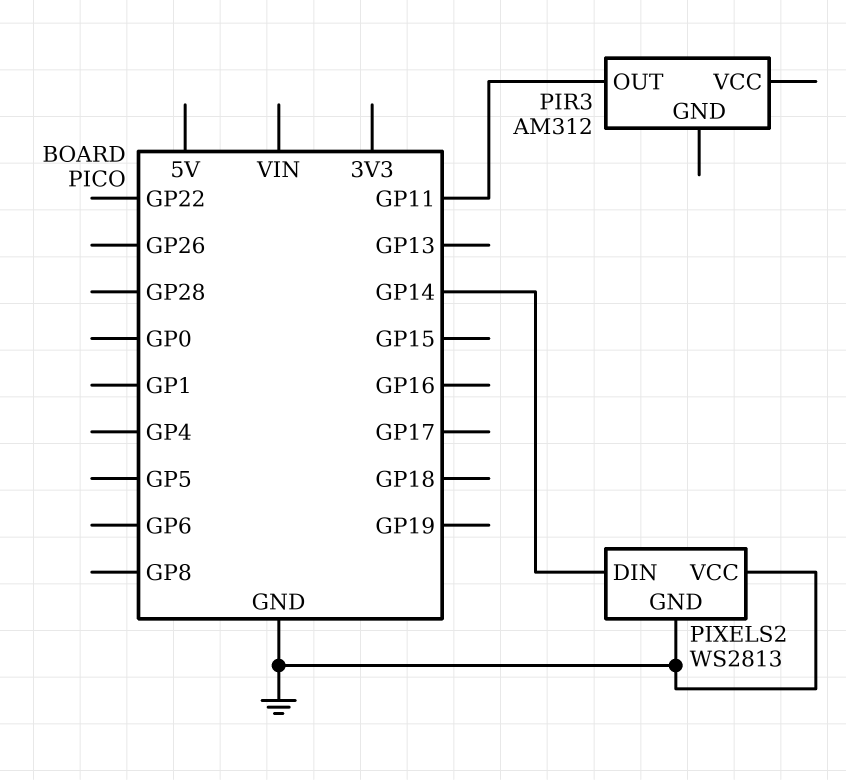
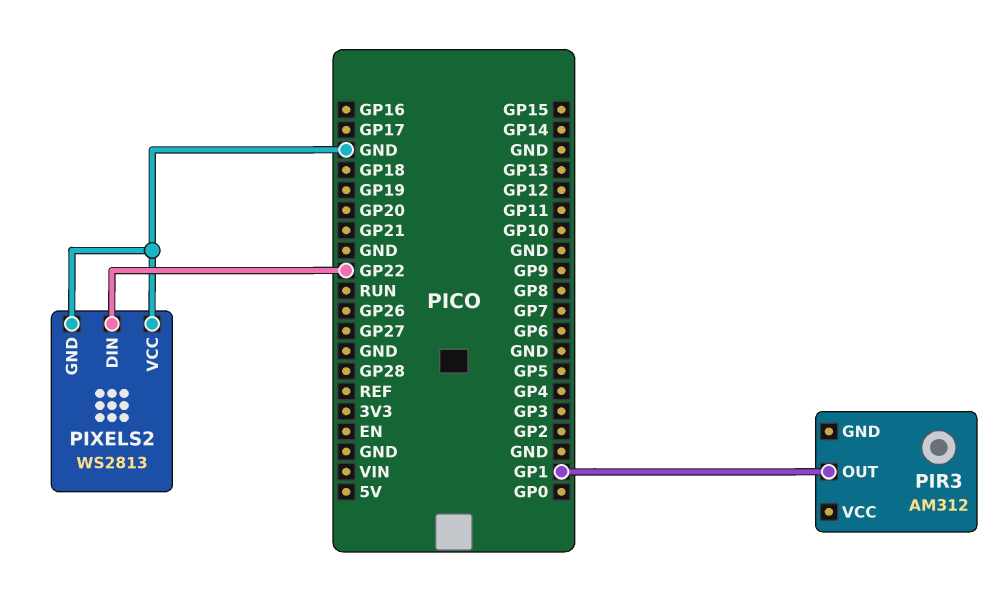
PIR3 pin OUT: GP11 -> GP1
PIXELS2 pin DIN: GP14 -> GP22

